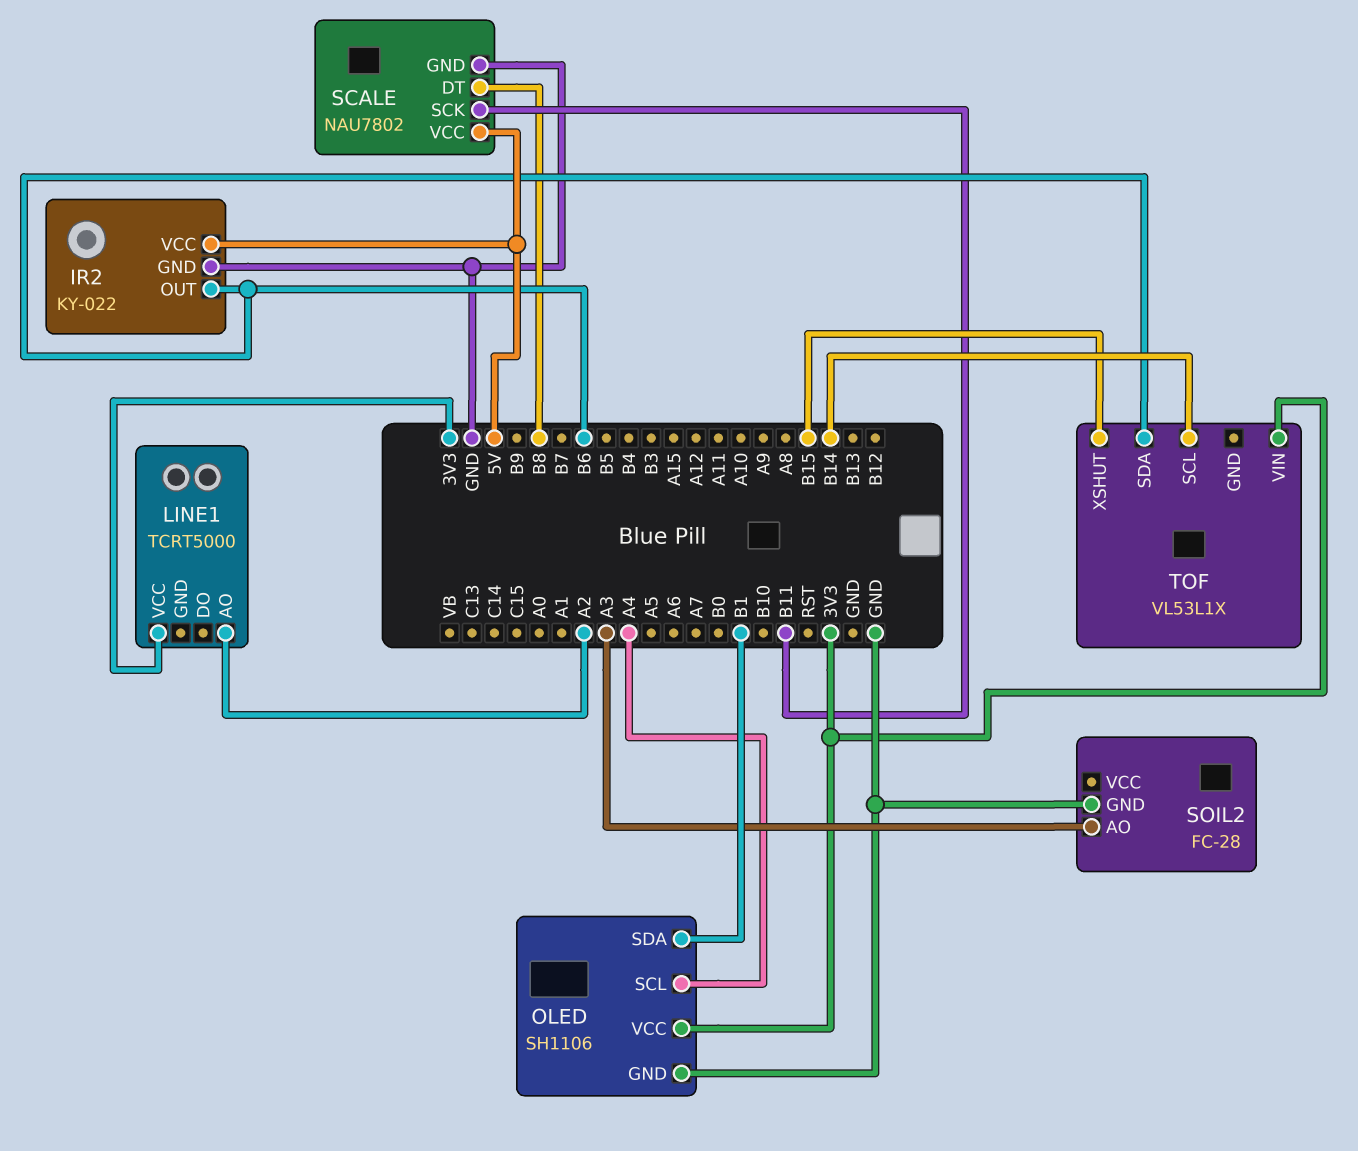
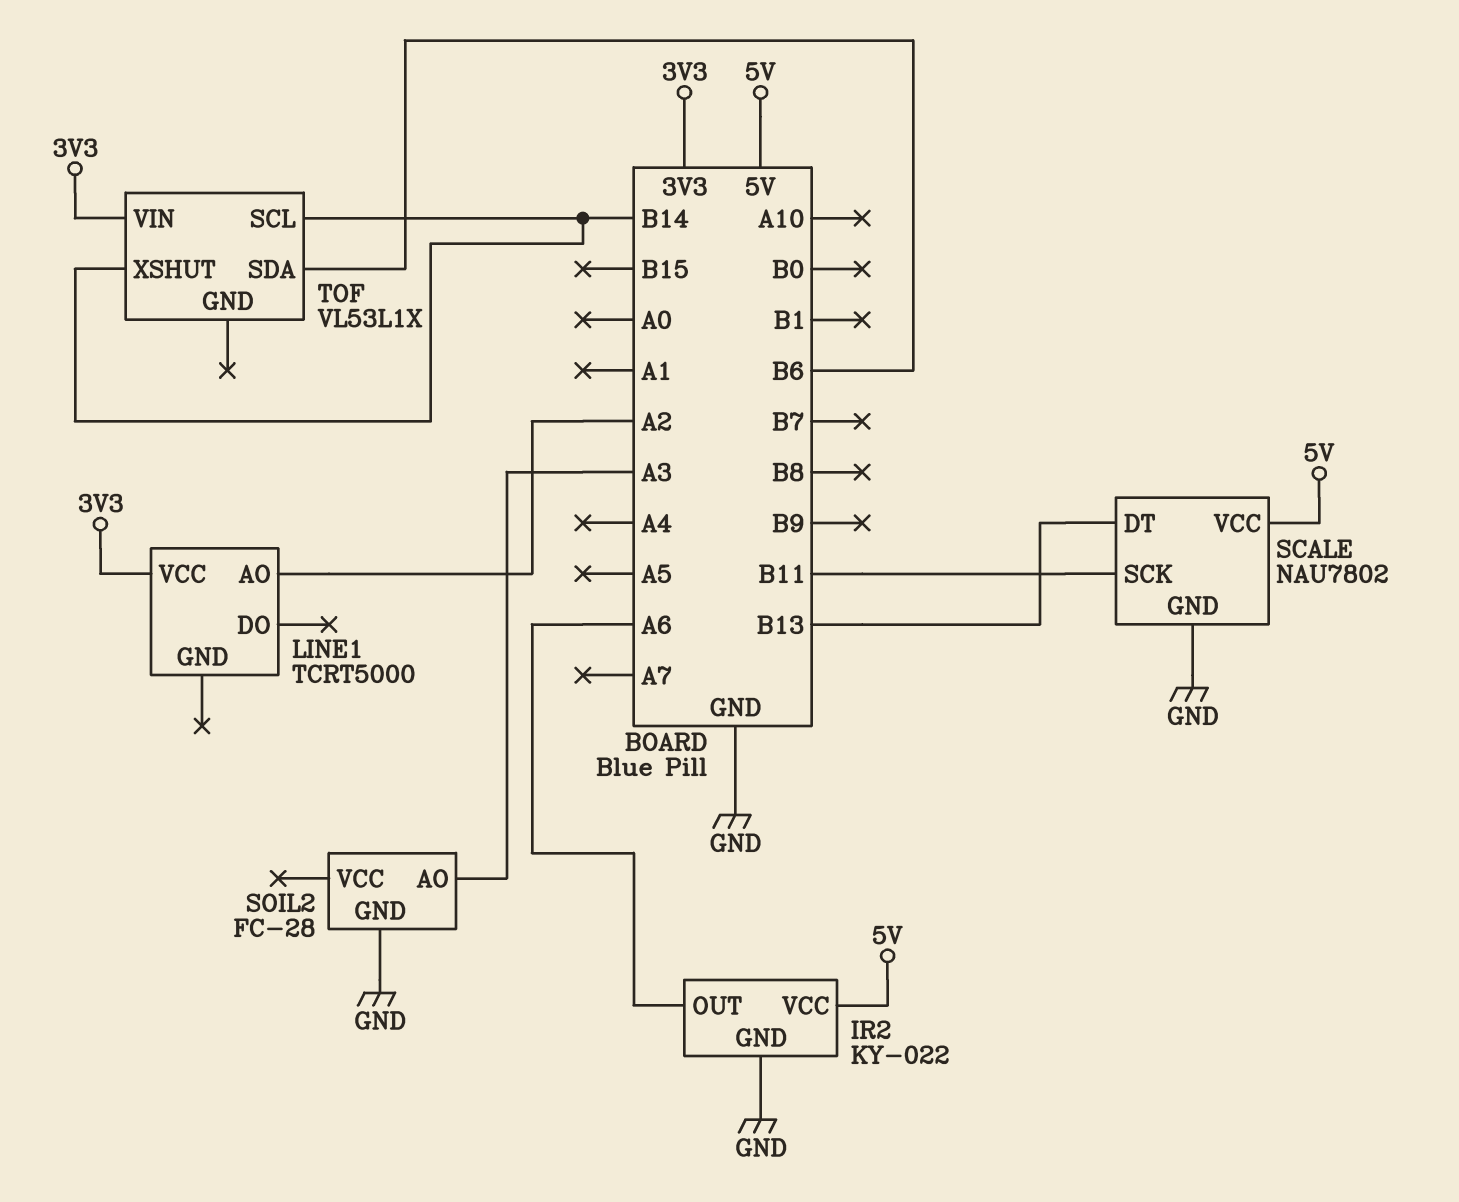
IR2 pin OUT: B6 -> A6
OLED: SH1106 -> none
OLED pin GND: GND -> none
OLED pin SCL: A4 -> none
OLED pin SDA: B1 -> none
OLED pin VCC: 3V3 -> none
SCALE pin DT: B8 -> B13
TOF pin XSHUT: B15 -> B14

